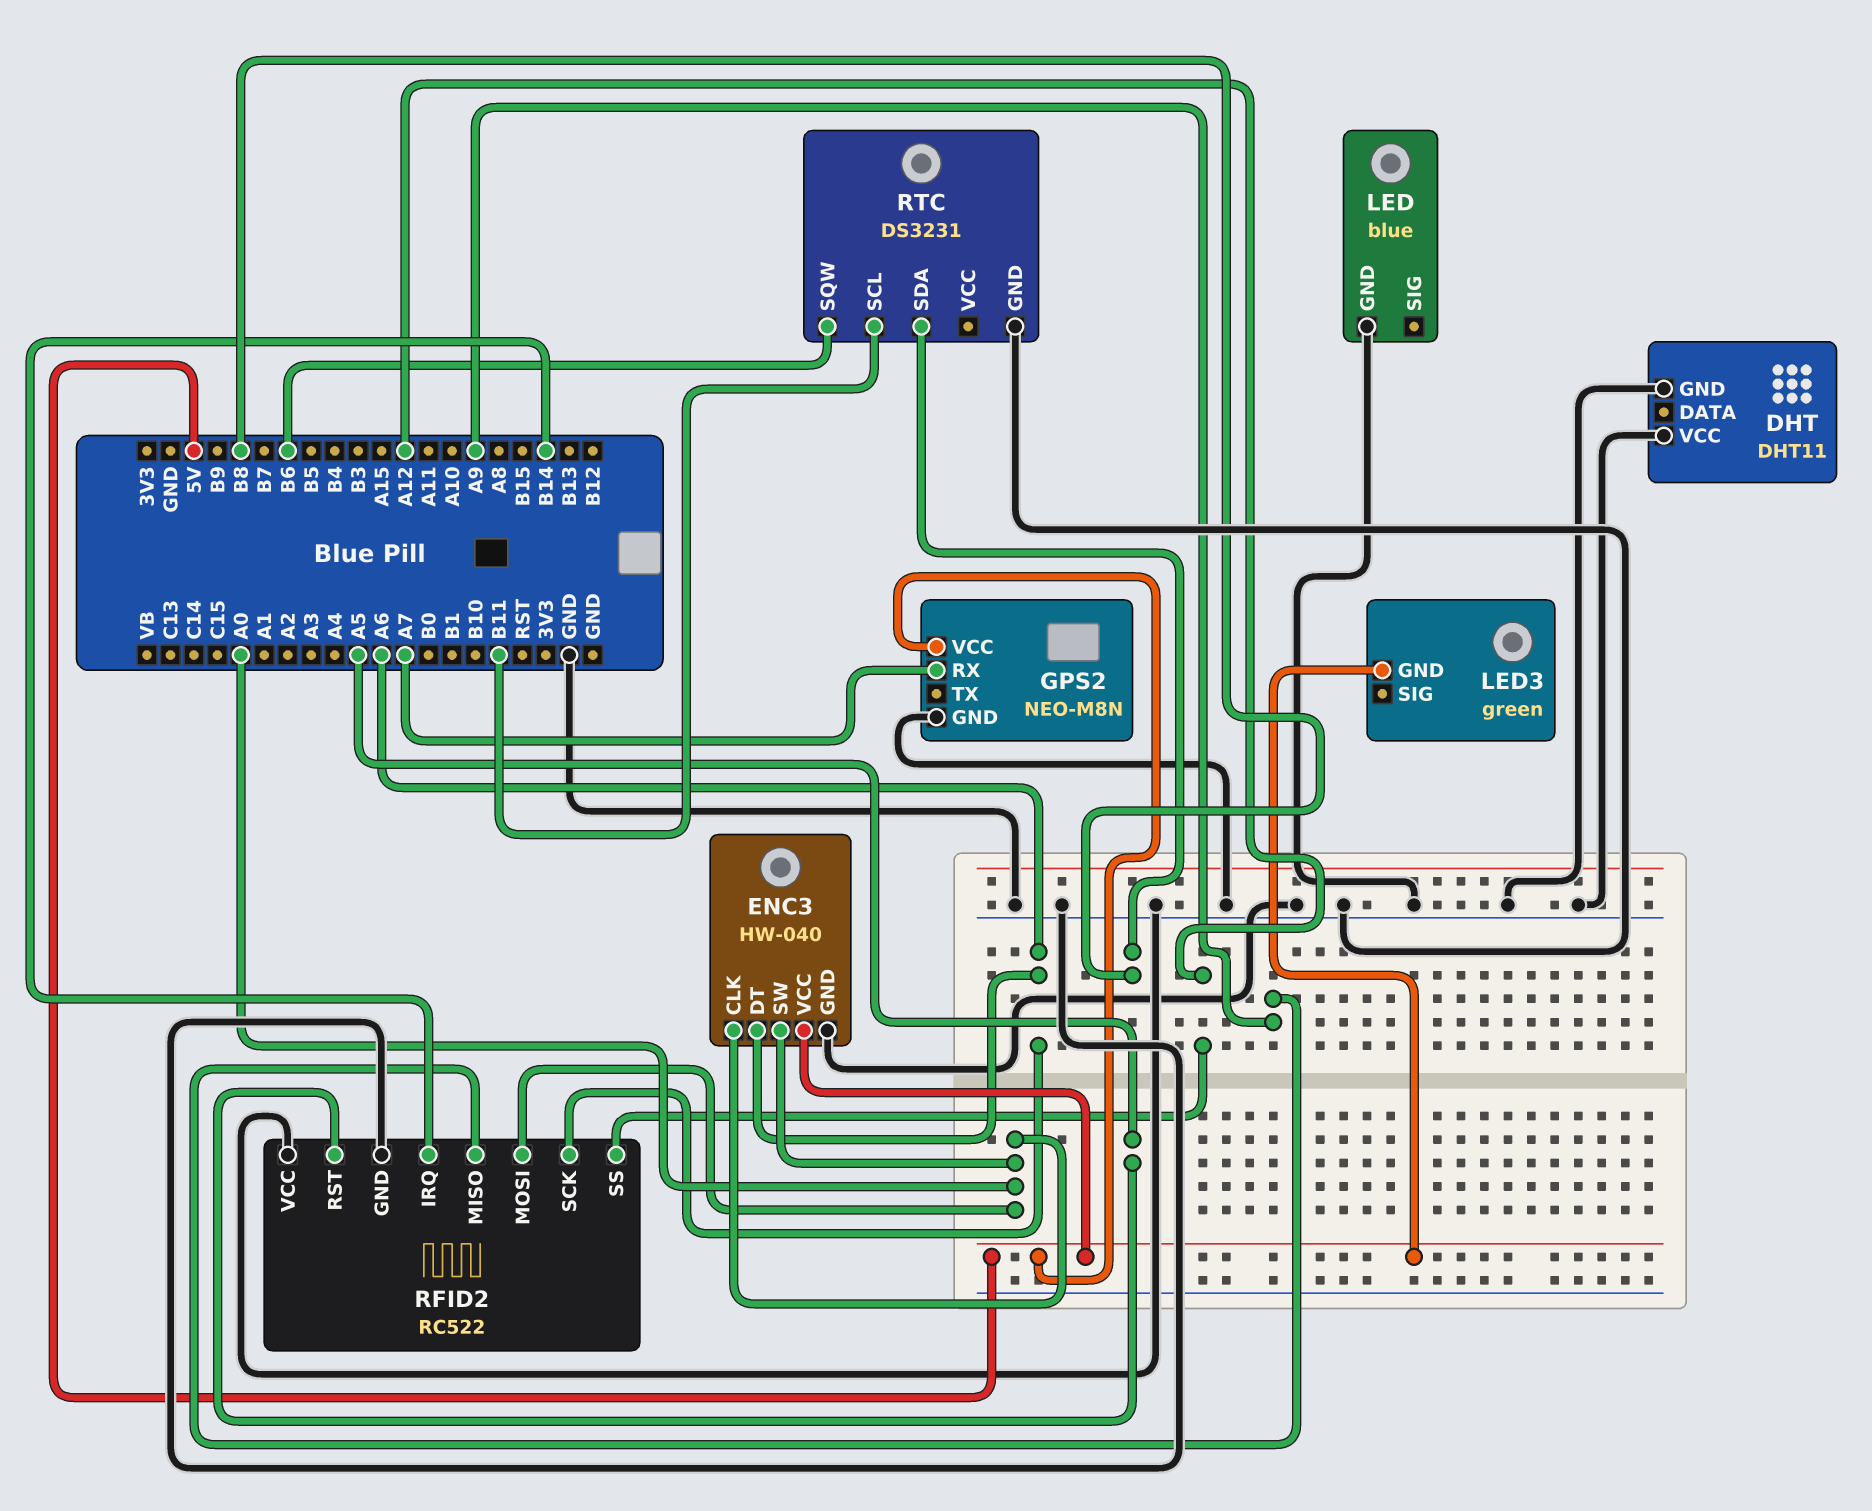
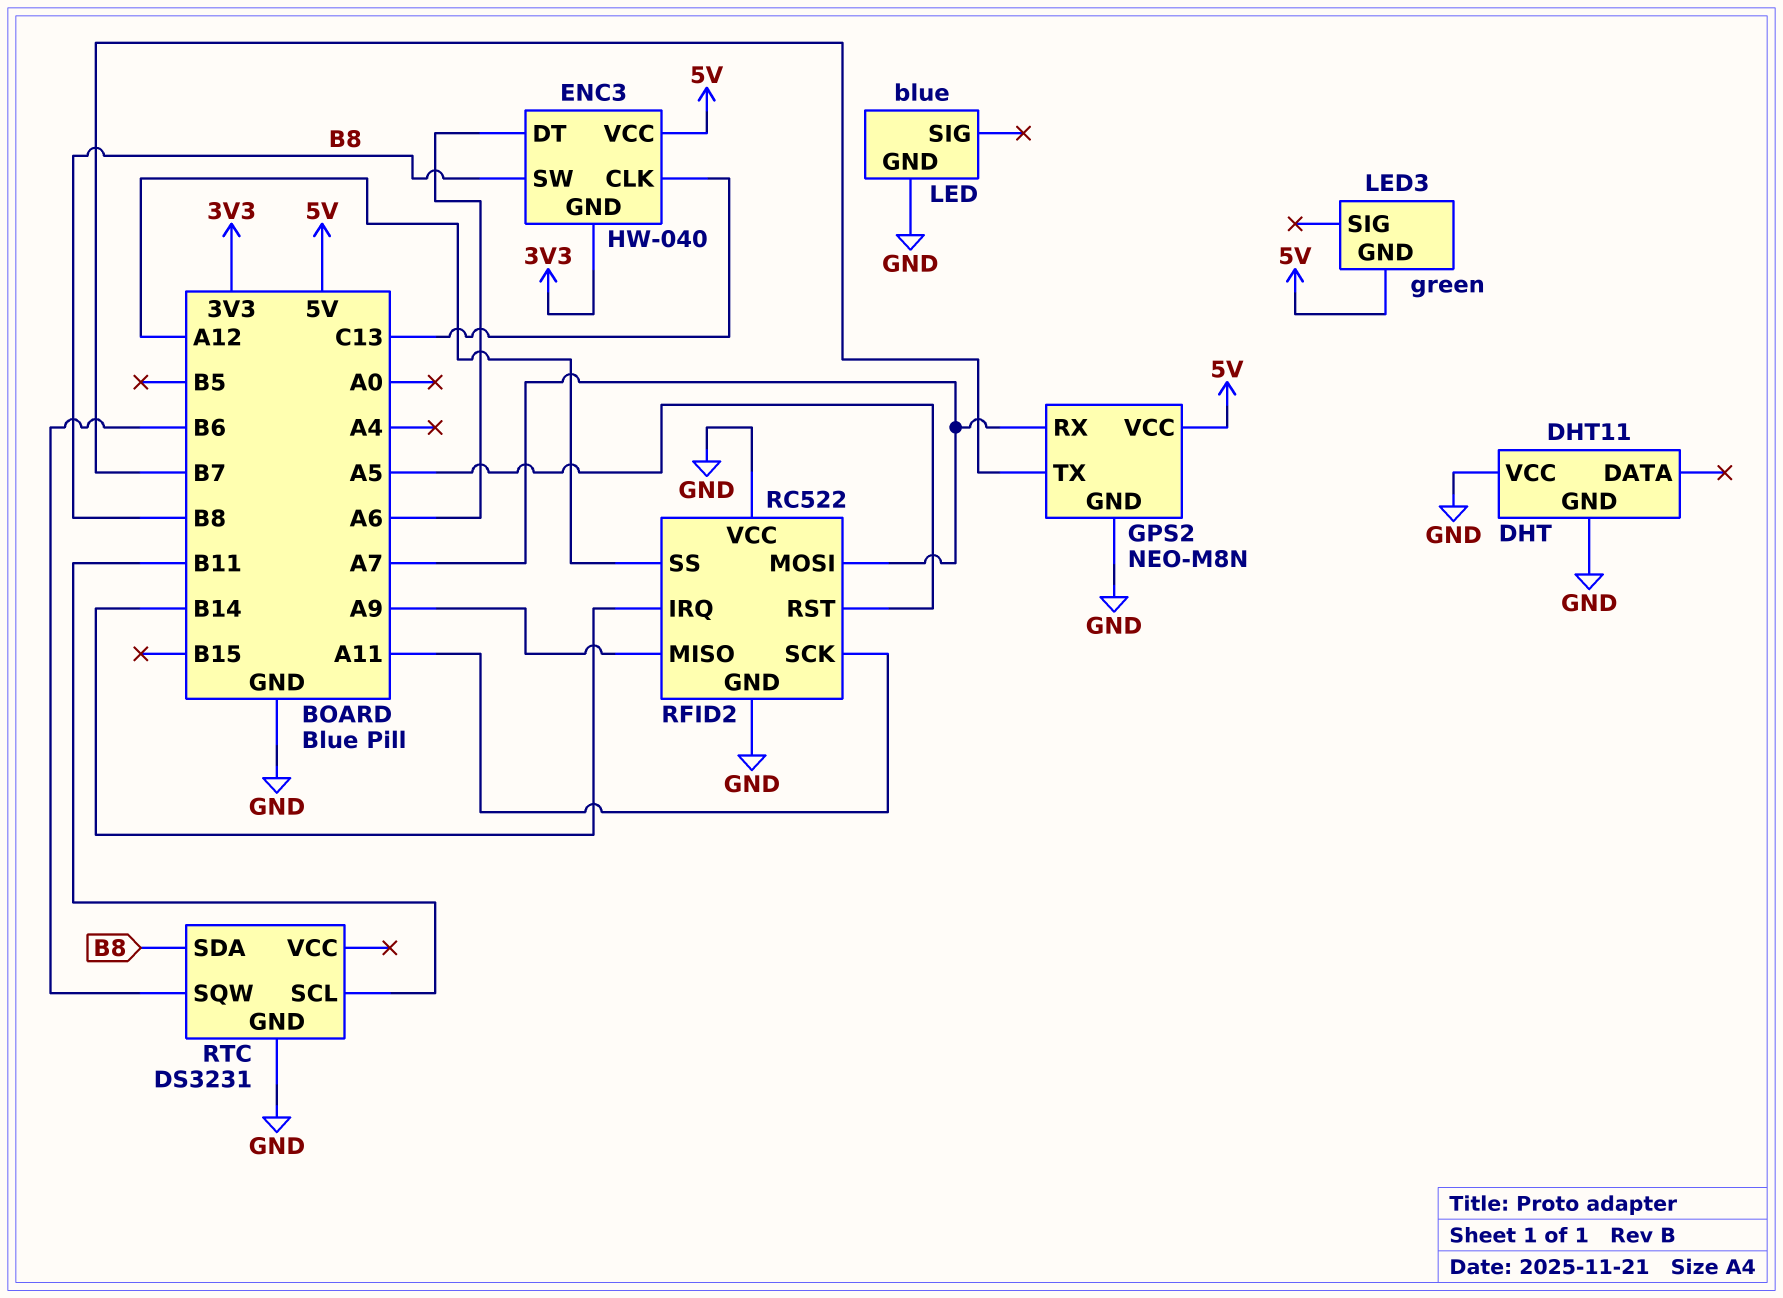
ENC3 pin CLK: A0 -> C13
ENC3 pin GND: GND -> 3V3
ENC3 pin SW: A0 -> B8
GPS2 pin TX: none -> B7
RFID2 pin MOSI: A0 -> A7
RFID2 pin SCK: A6 -> A11

